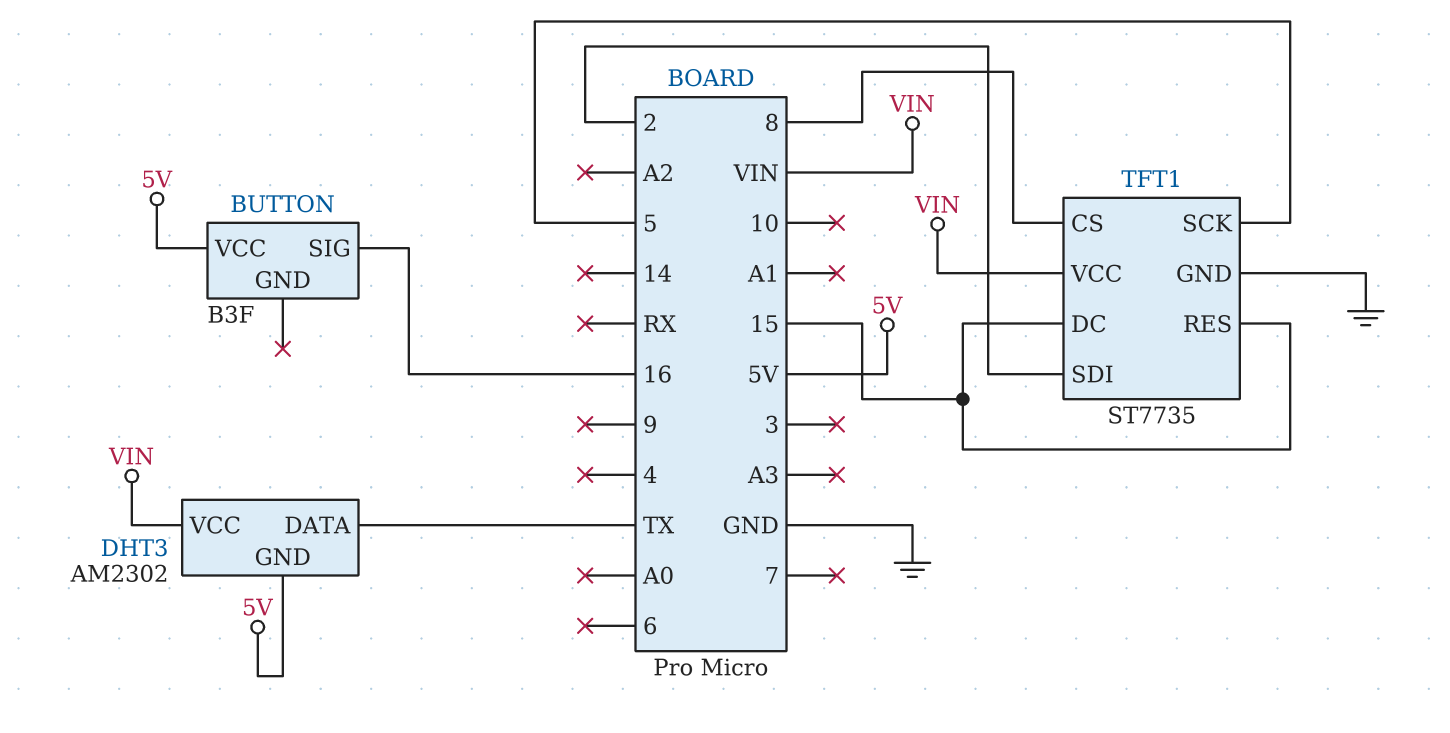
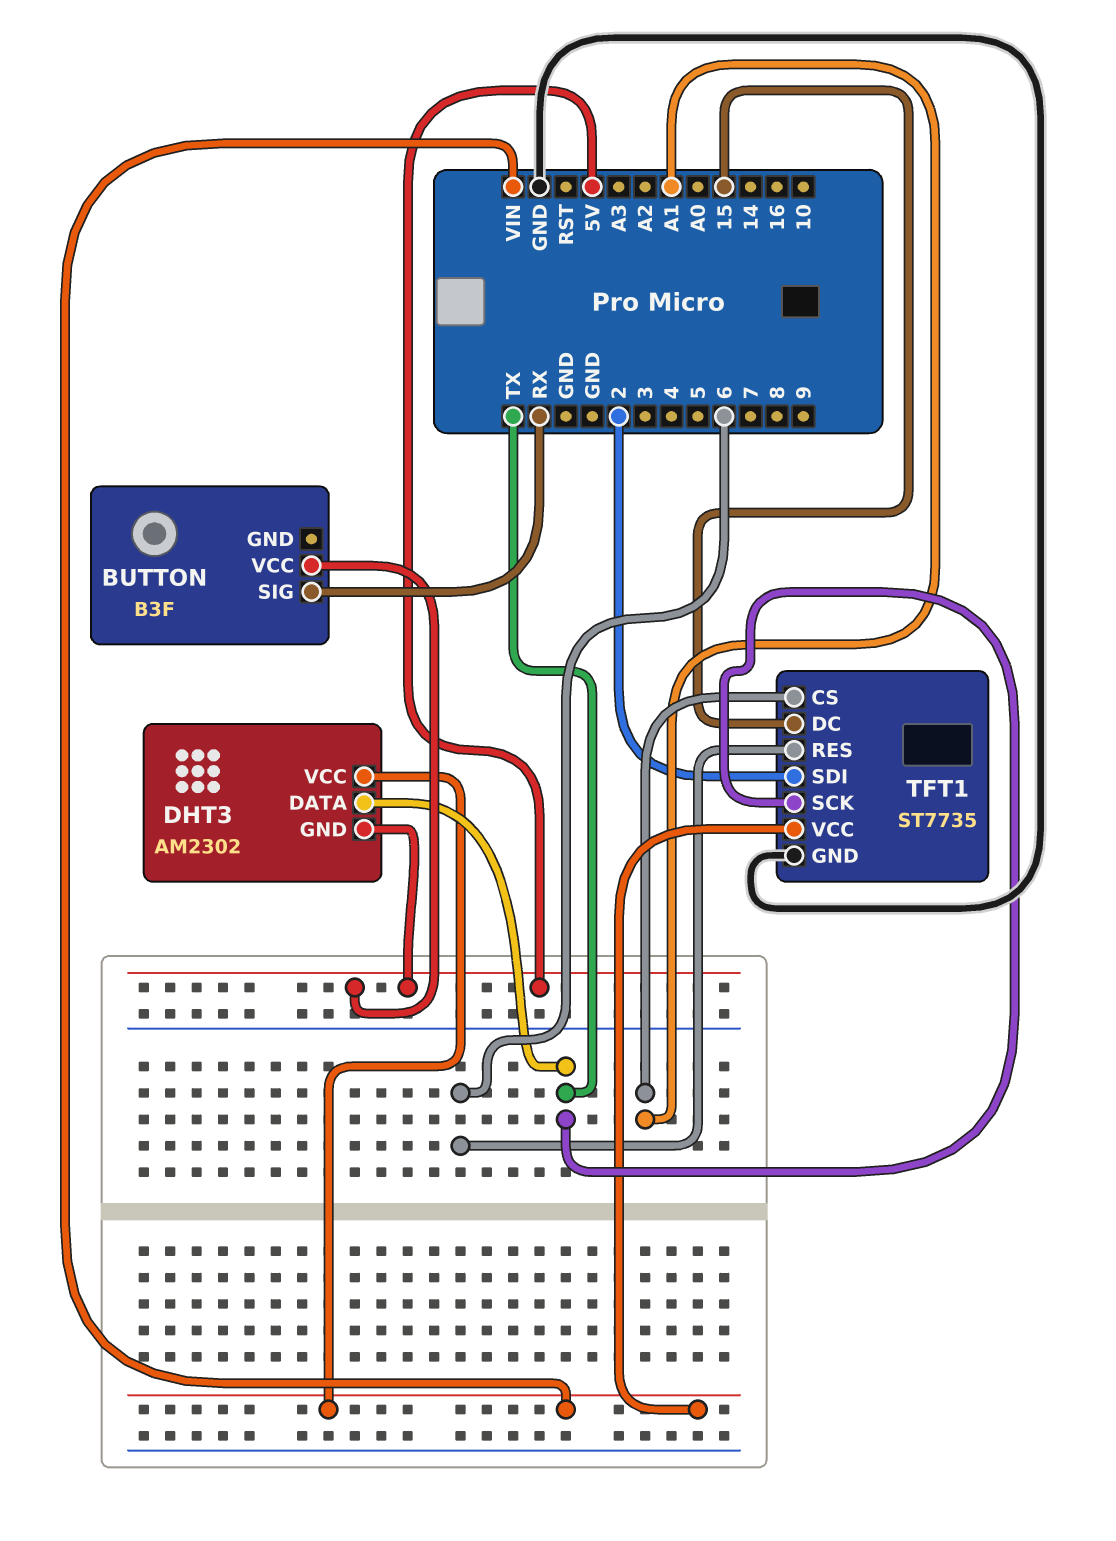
BUTTON pin SIG: 16 -> RX
TFT1 pin CS: 8 -> A1
TFT1 pin RES: 15 -> 6
TFT1 pin SCK: 5 -> TX

